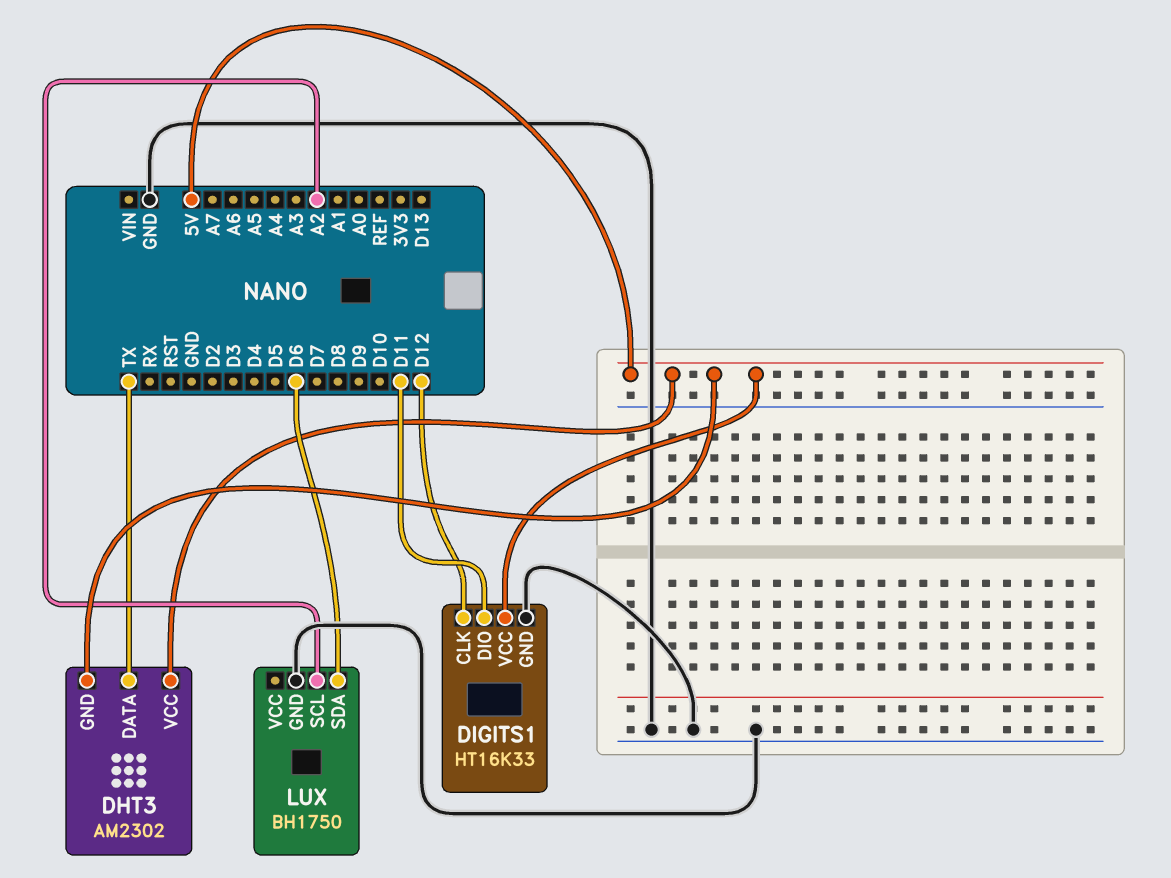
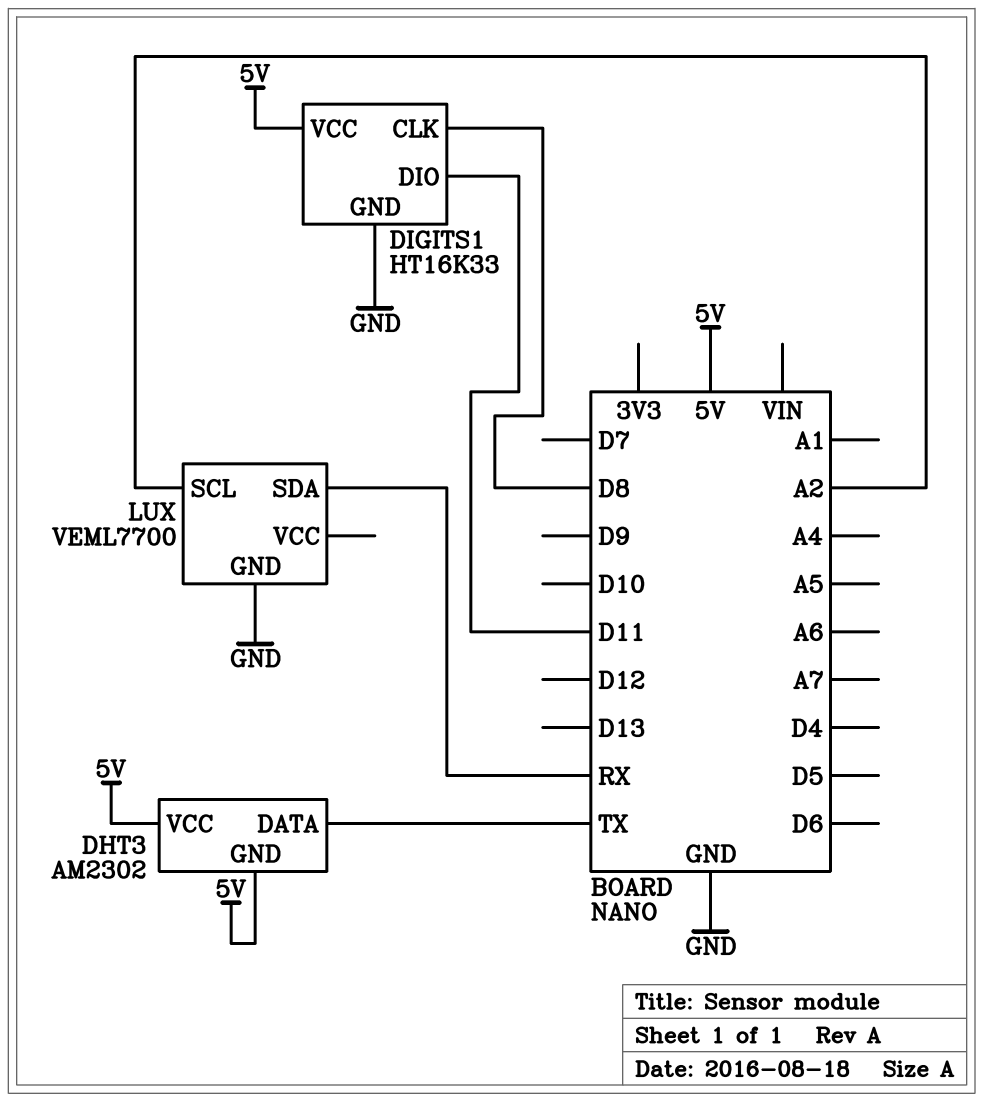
DIGITS1 pin CLK: D12 -> D8
LUX: BH1750 -> VEML7700
LUX pin SDA: D6 -> RX

